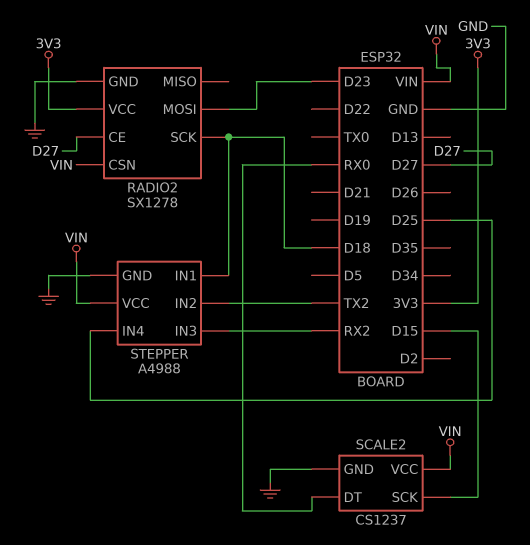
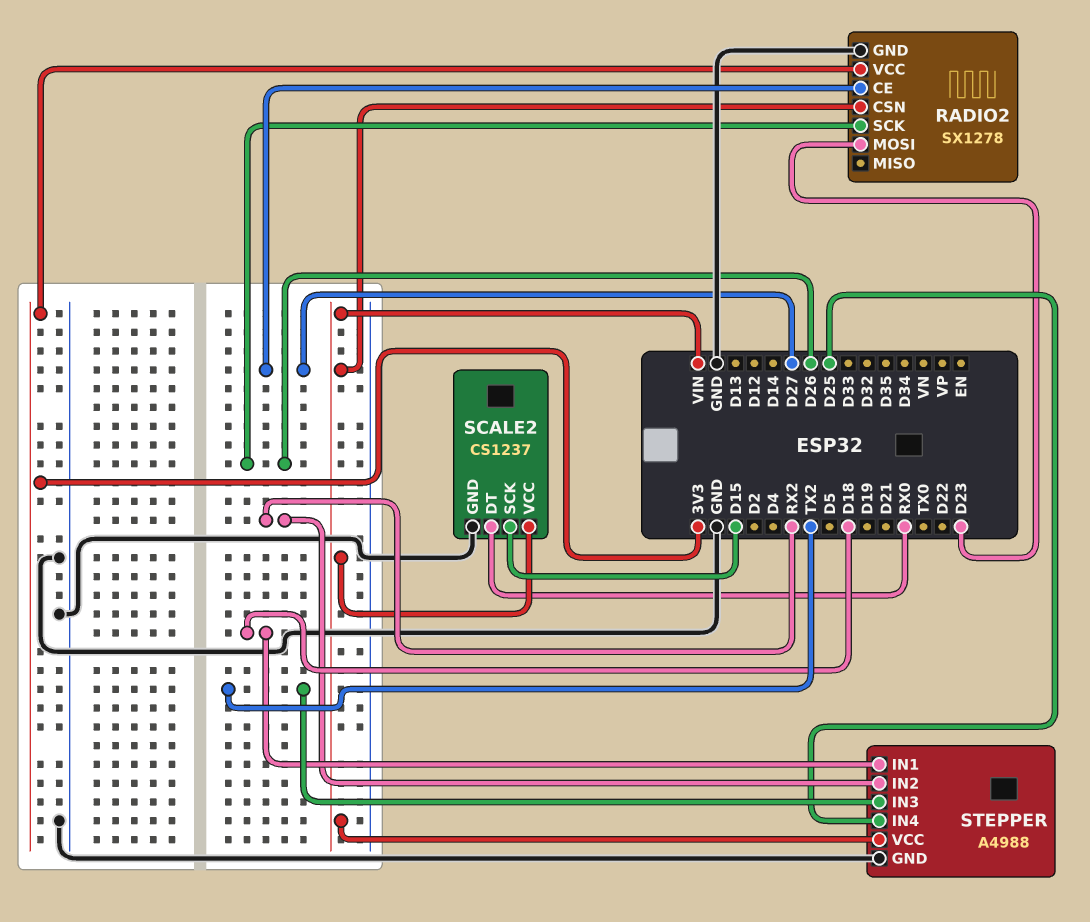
RADIO2 pin SCK: D18 -> D26
STEPPER pin IN2: TX2 -> RX2
STEPPER pin IN3: RX2 -> TX2

